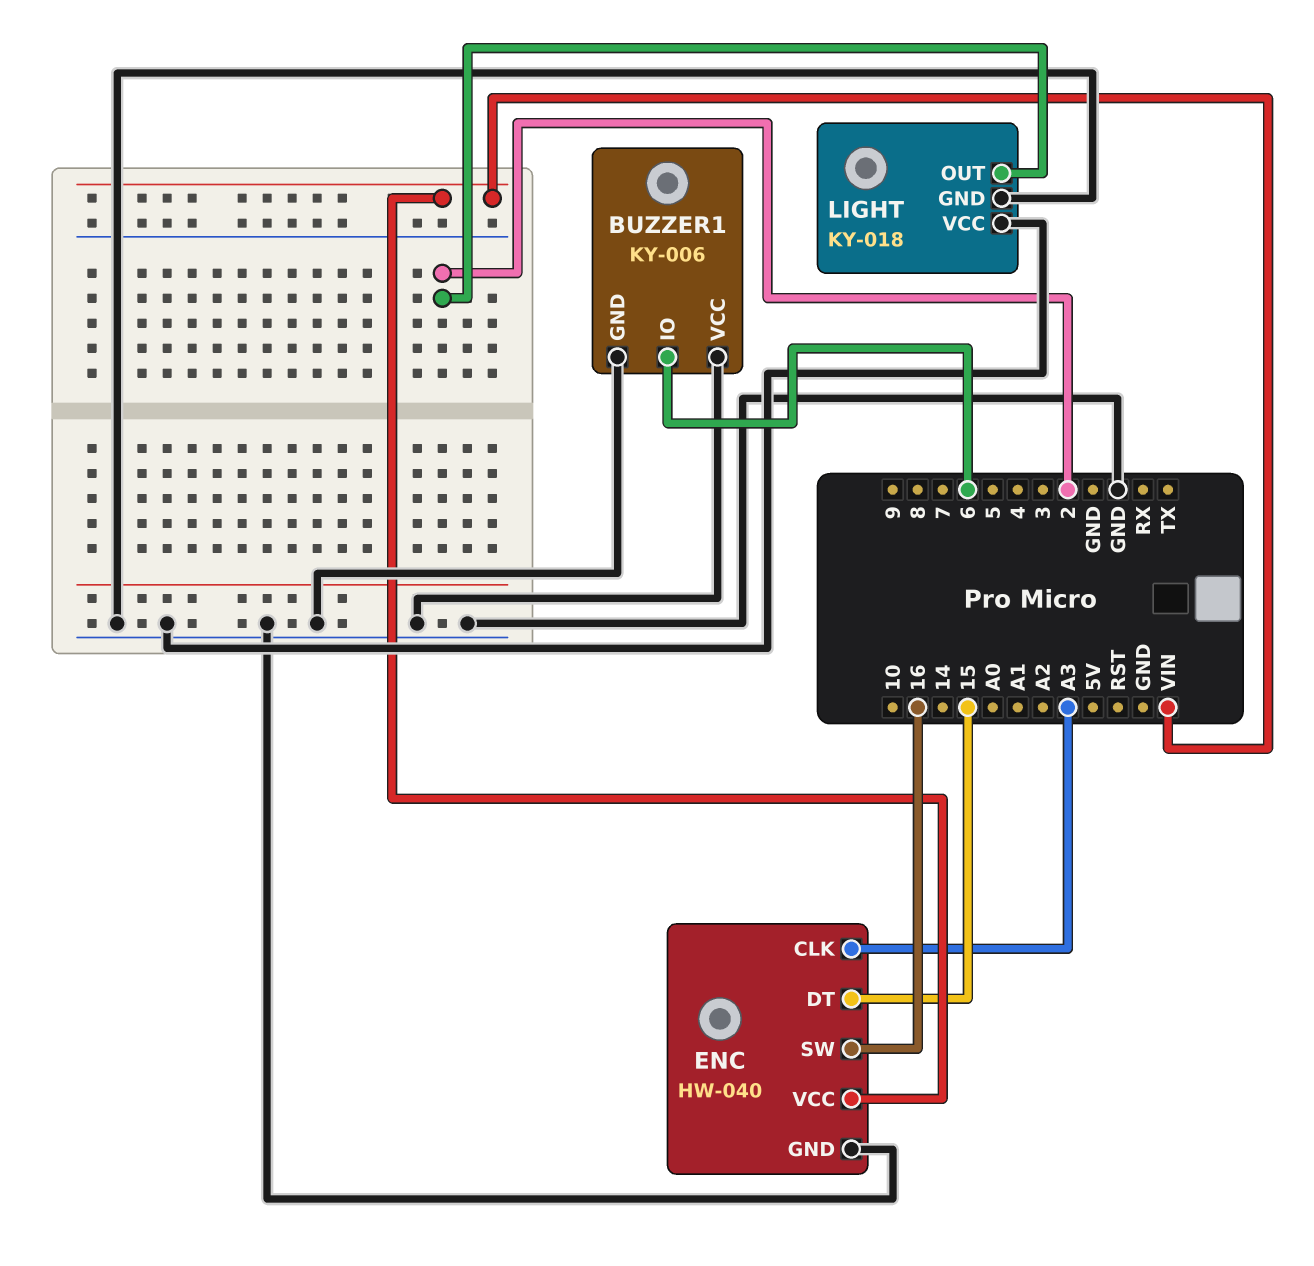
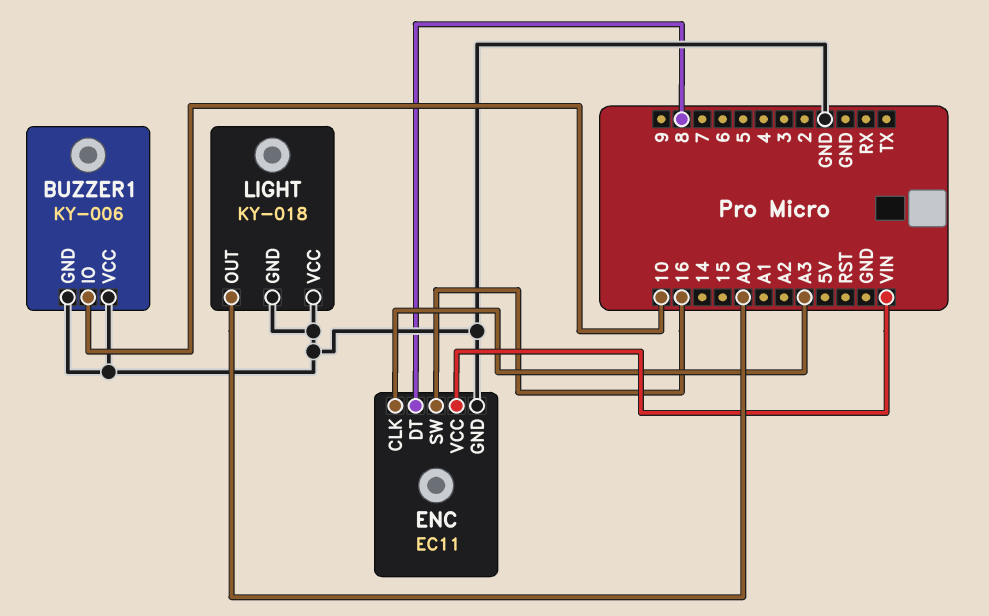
BUZZER1 pin IO: 6 -> 10
ENC: HW-040 -> EC11
ENC pin DT: 15 -> 8
LIGHT pin OUT: 2 -> A0

